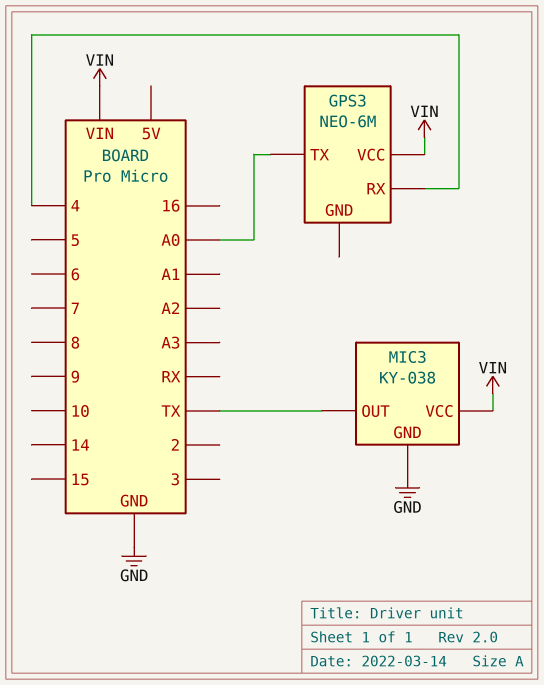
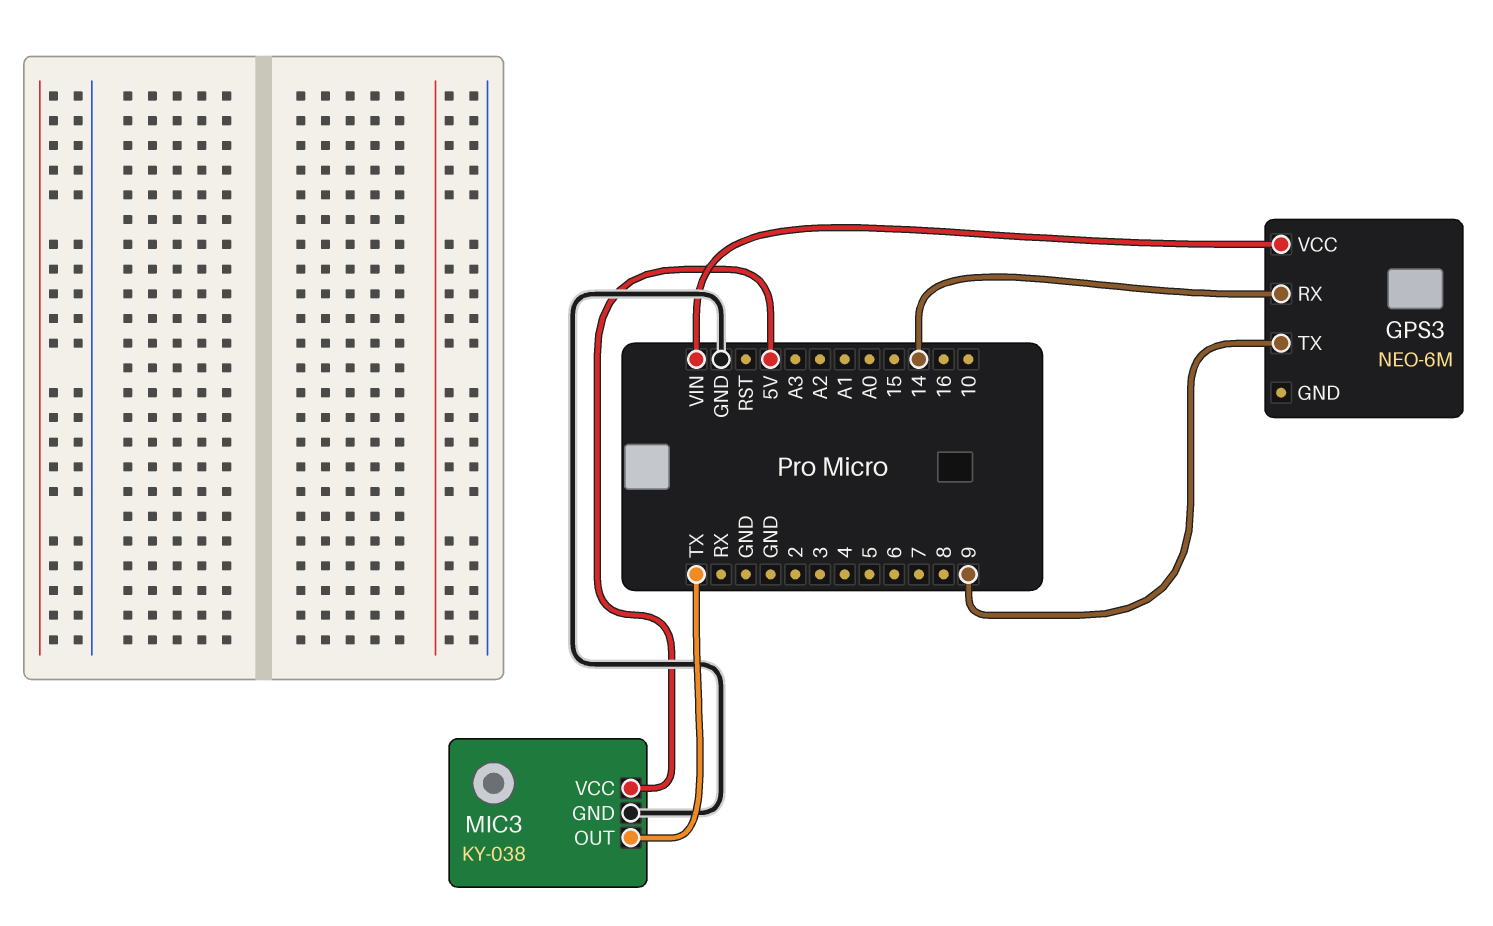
GPS3 pin RX: 4 -> 14
GPS3 pin TX: A0 -> 9
MIC3 pin VCC: VIN -> 5V

